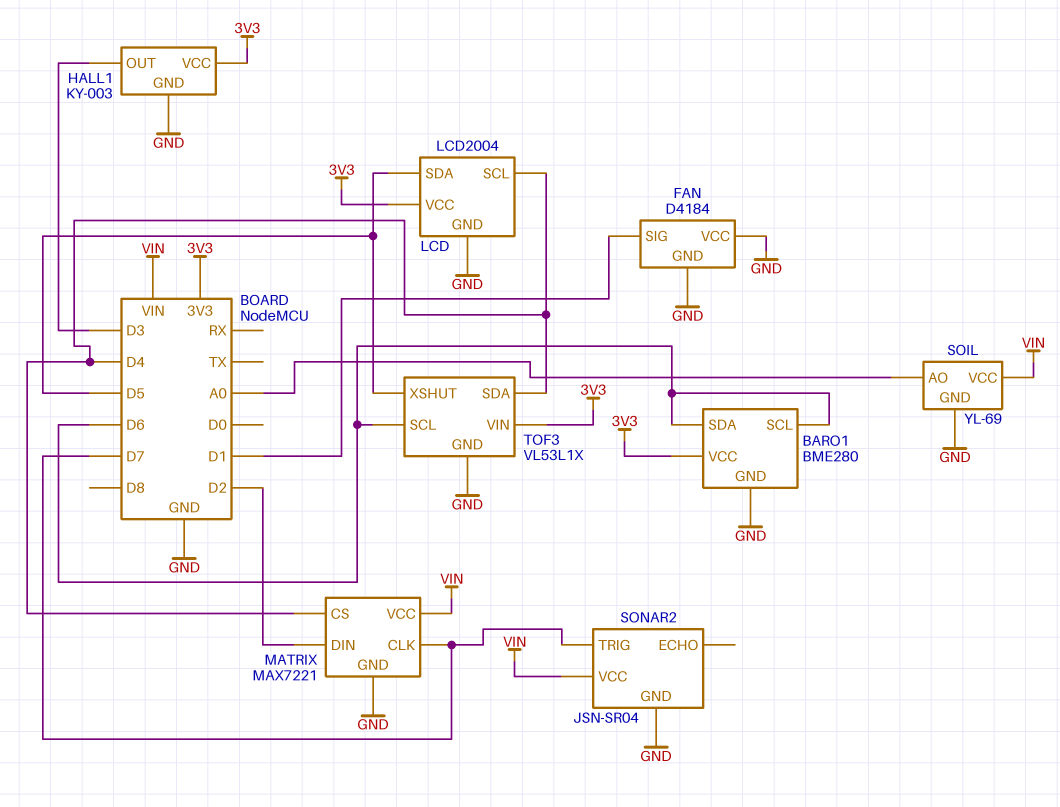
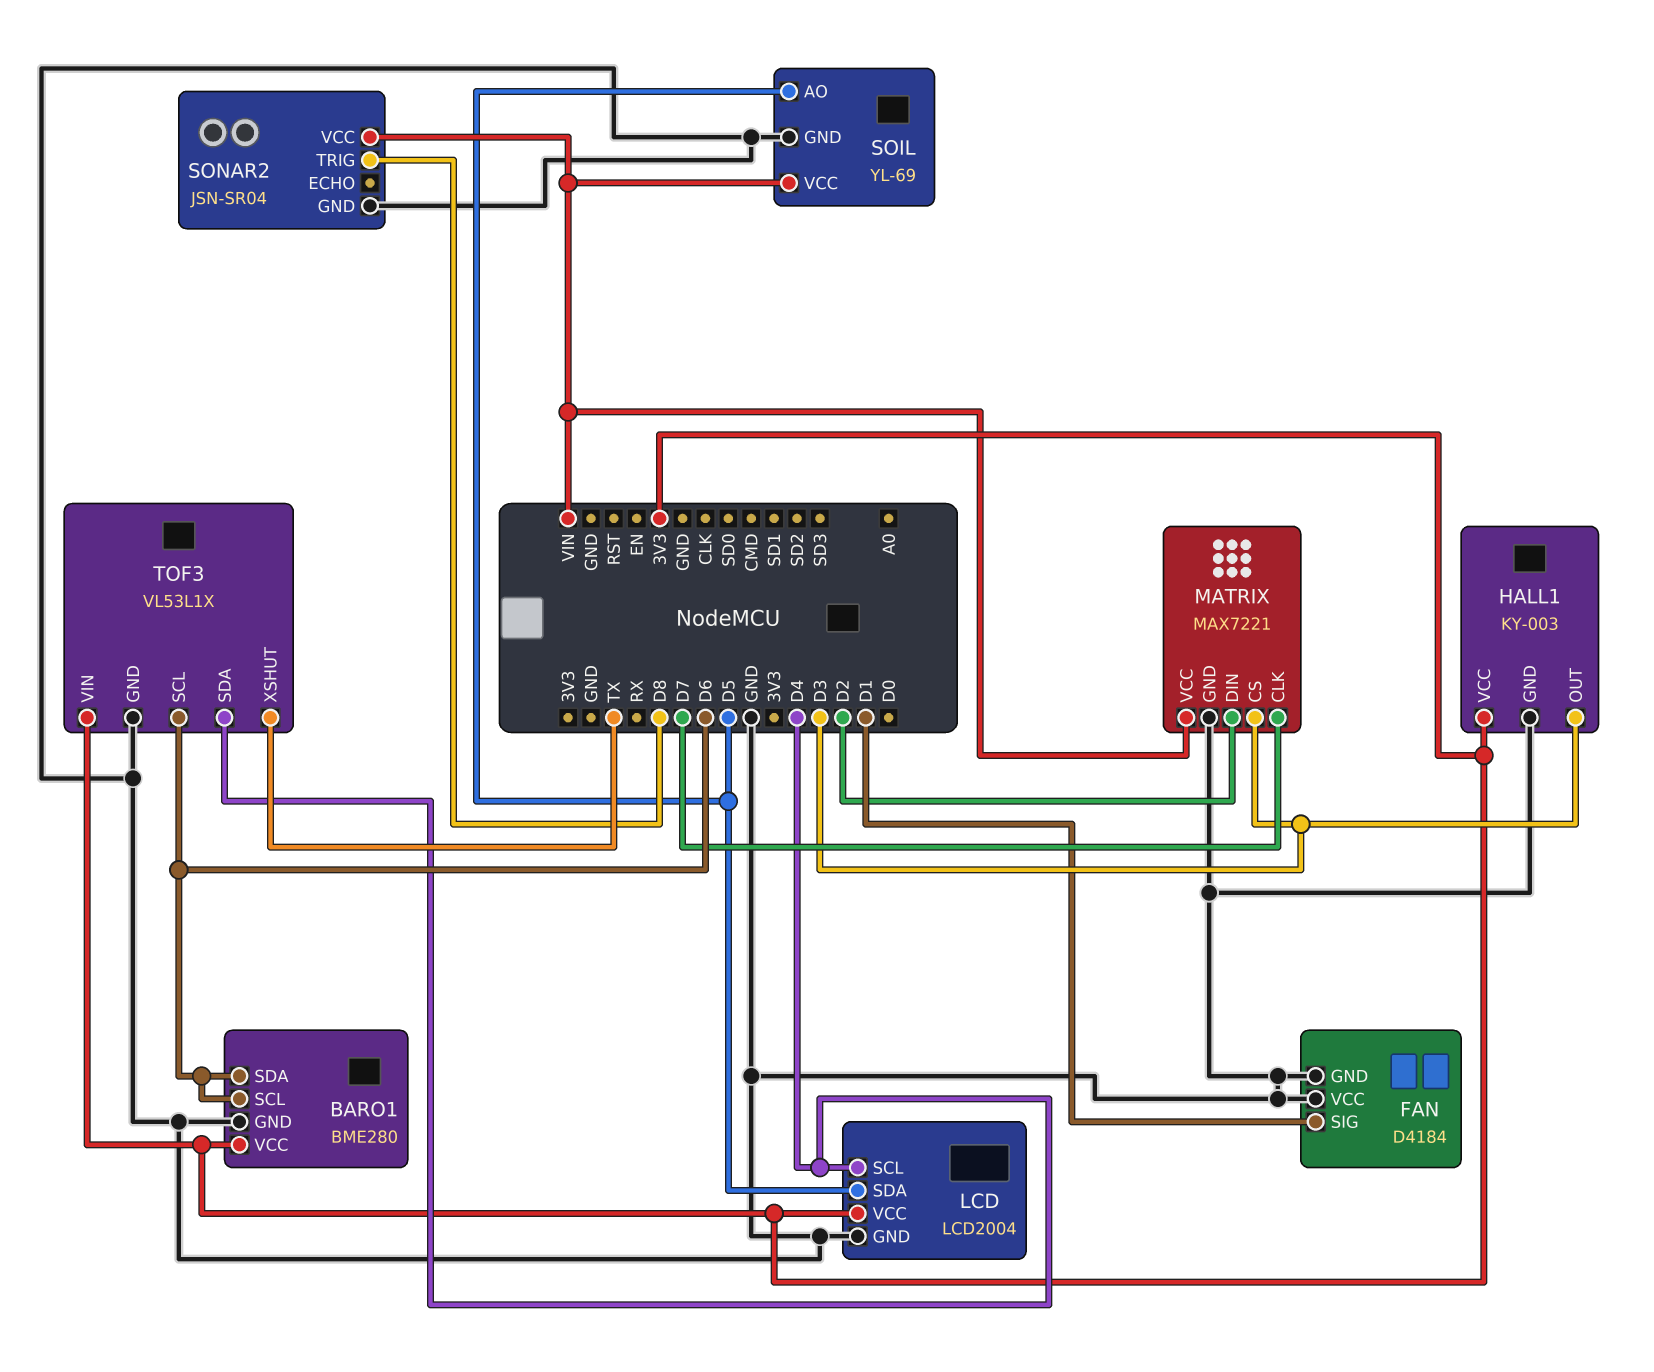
MATRIX pin CS: D4 -> D3
SOIL pin AO: A0 -> D5
SONAR2 pin TRIG: D7 -> D8
TOF3 pin XSHUT: D5 -> TX

